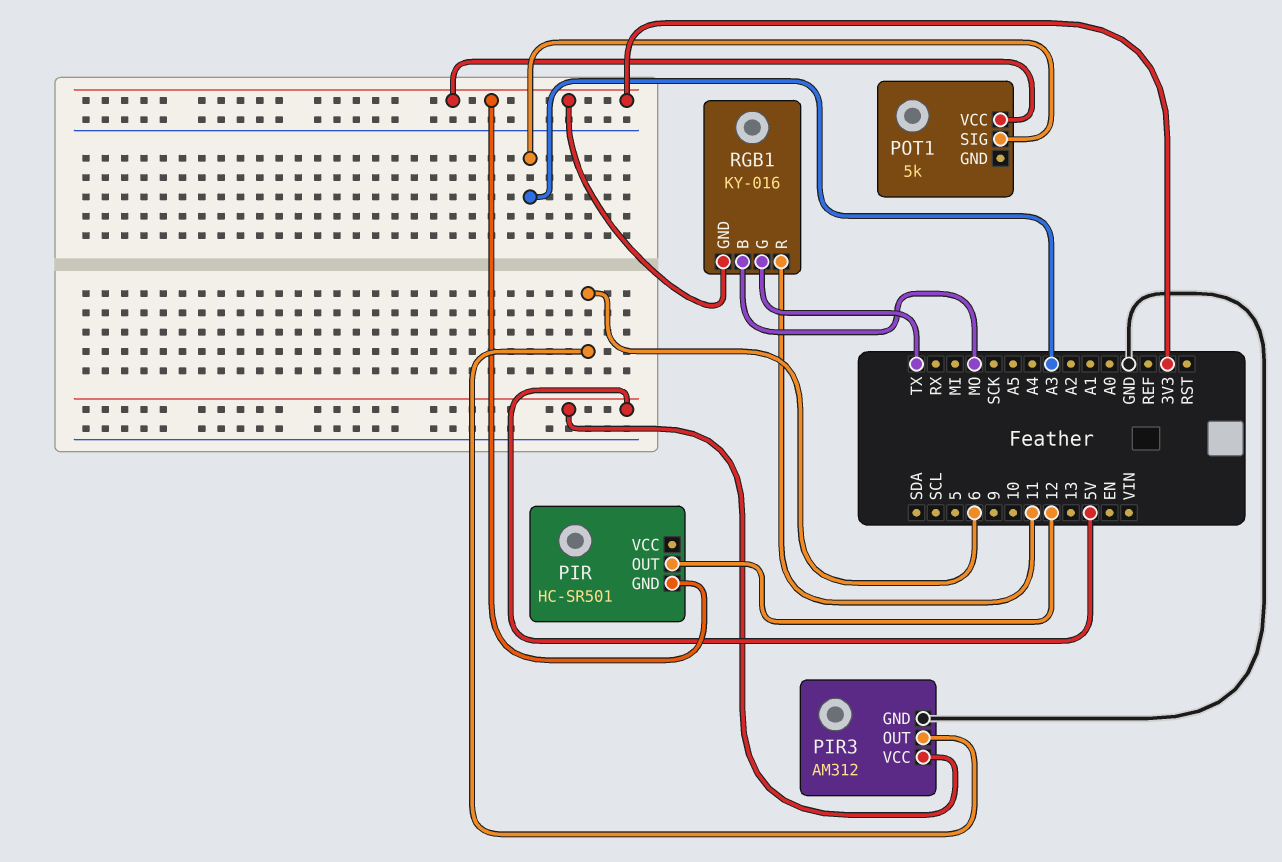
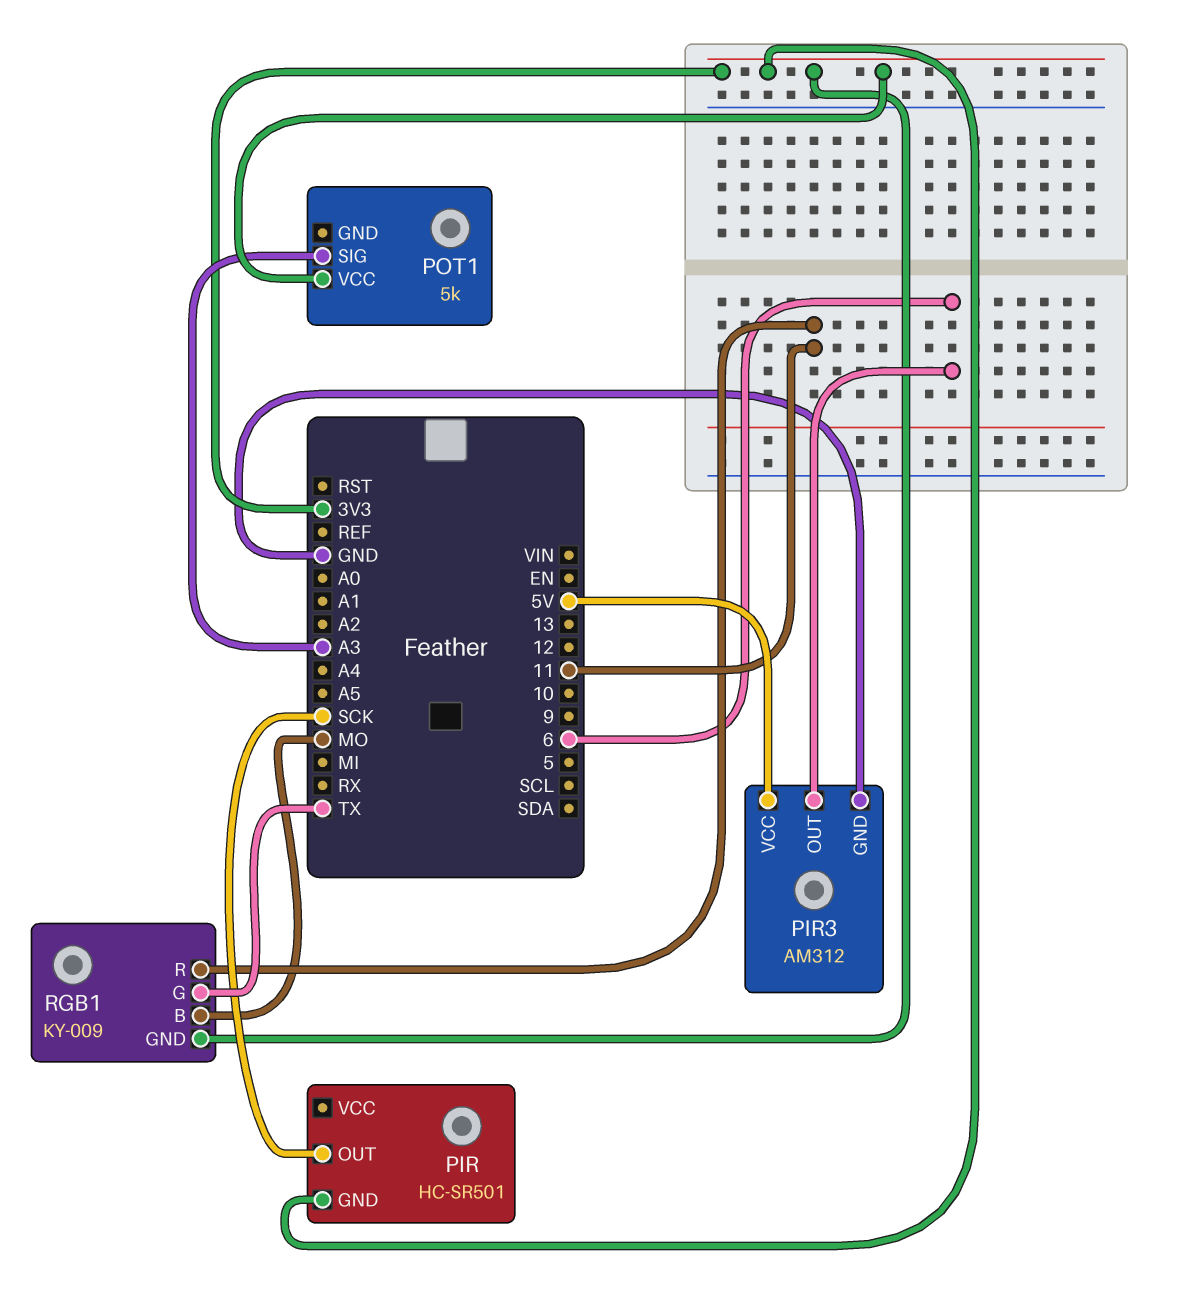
PIR pin OUT: 12 -> SCK
RGB1: KY-016 -> KY-009

